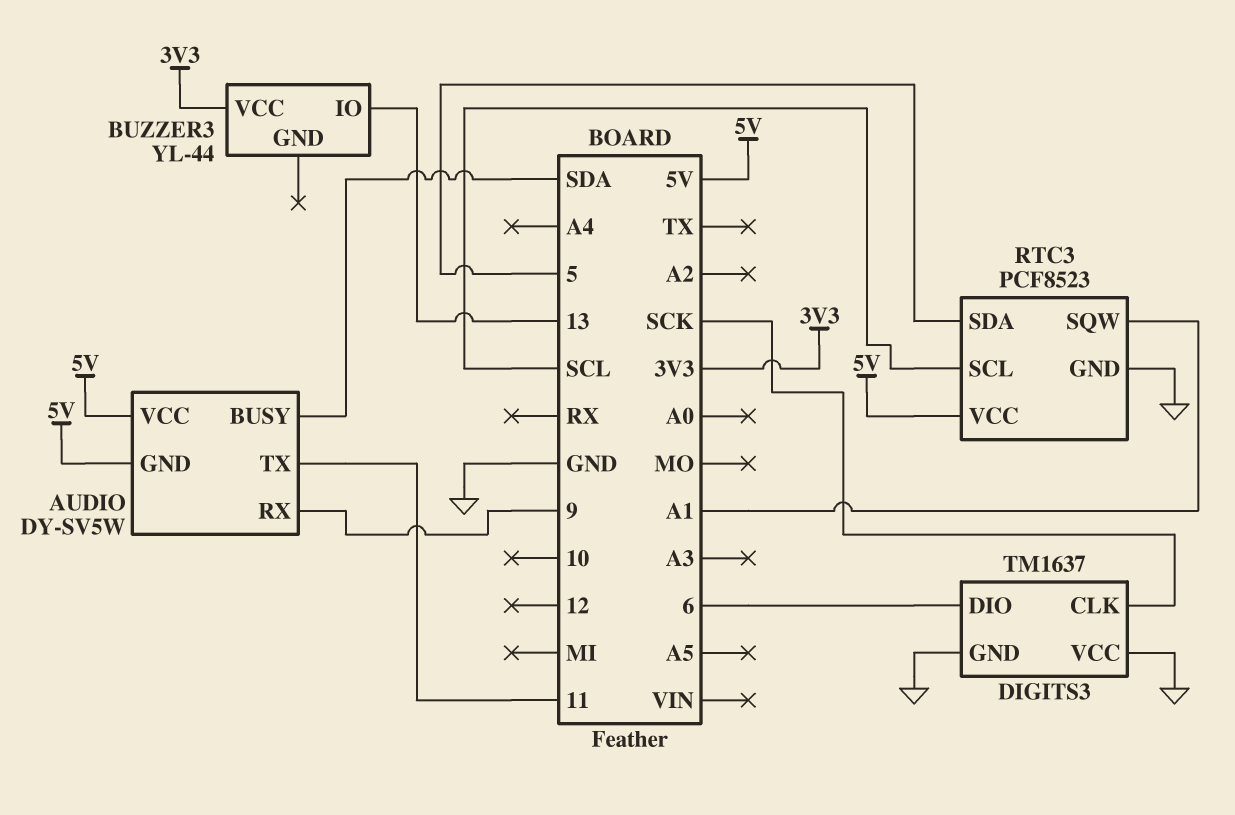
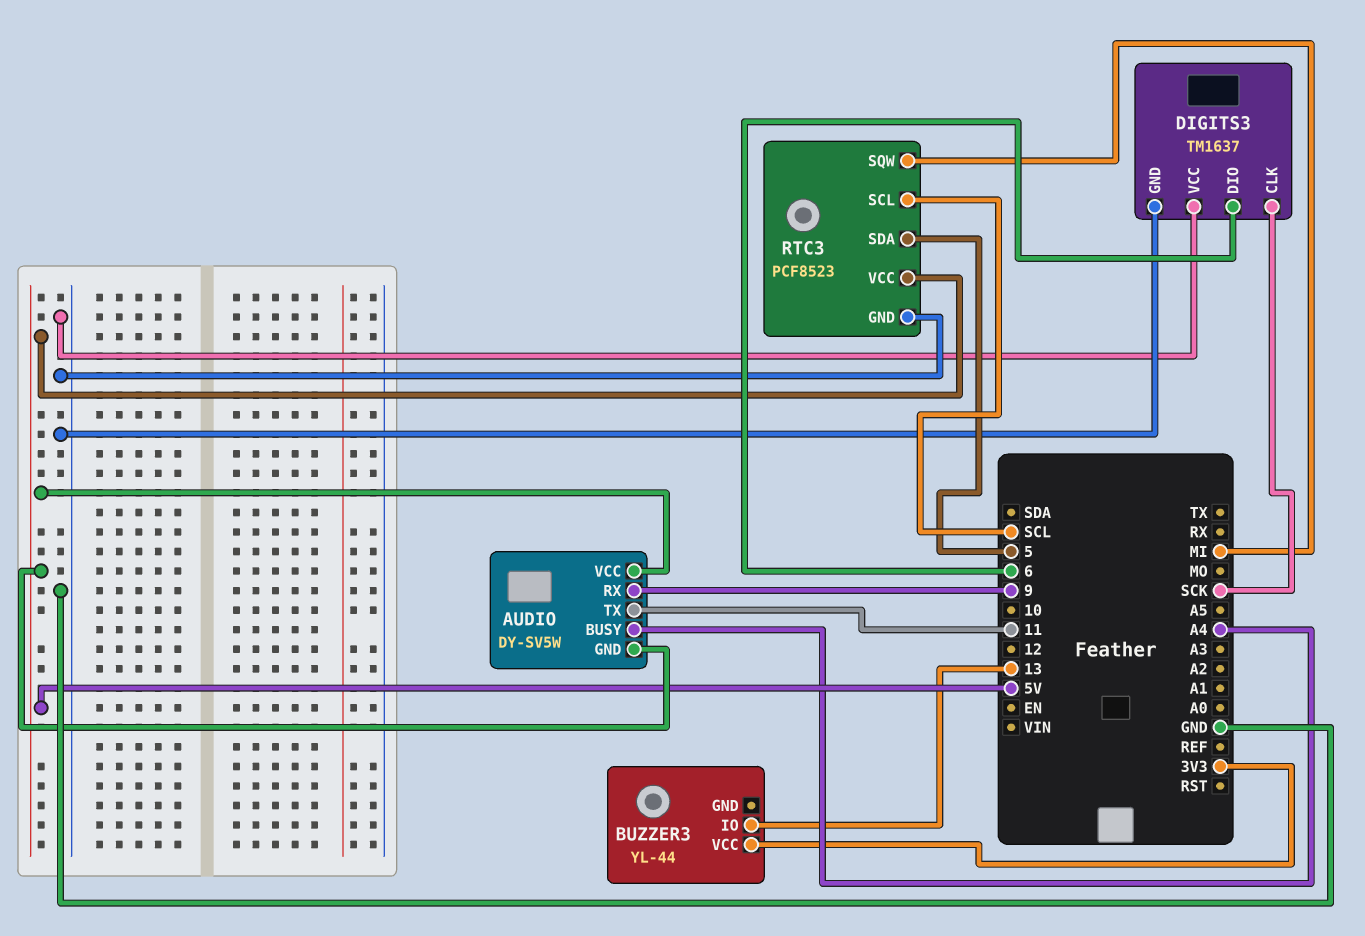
AUDIO pin BUSY: SDA -> A4
RTC3 pin SQW: A1 -> MI

